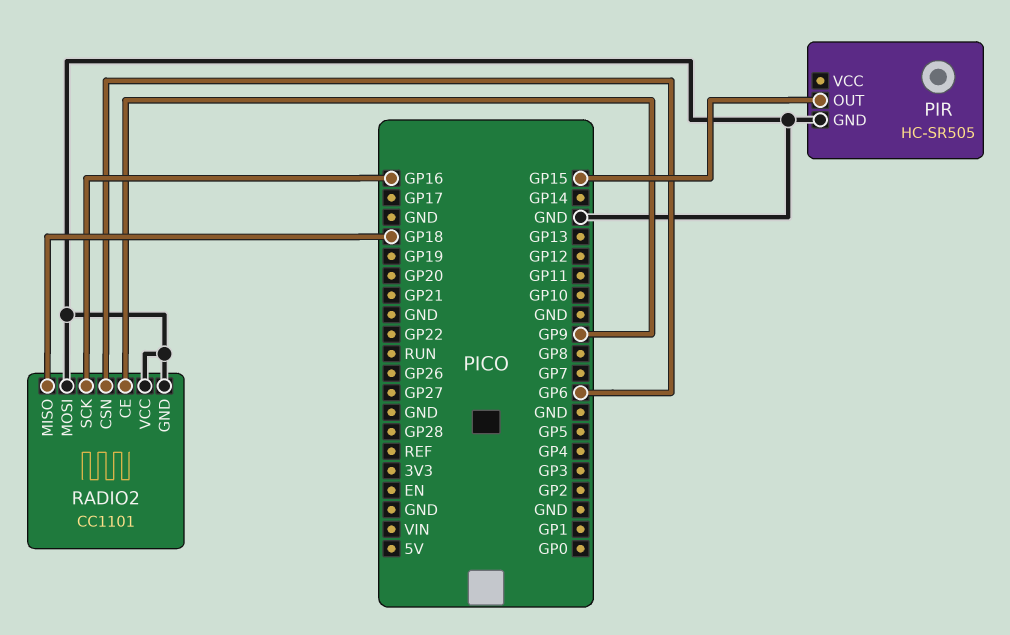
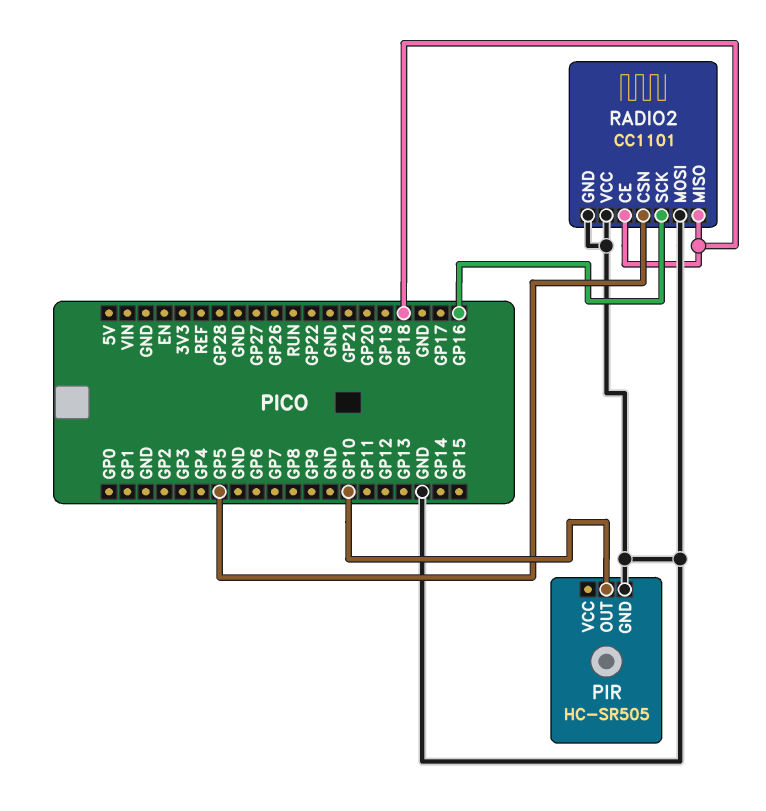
PIR pin OUT: GP15 -> GP10
RADIO2 pin CE: GP9 -> GP18
RADIO2 pin CSN: GP6 -> GP5

